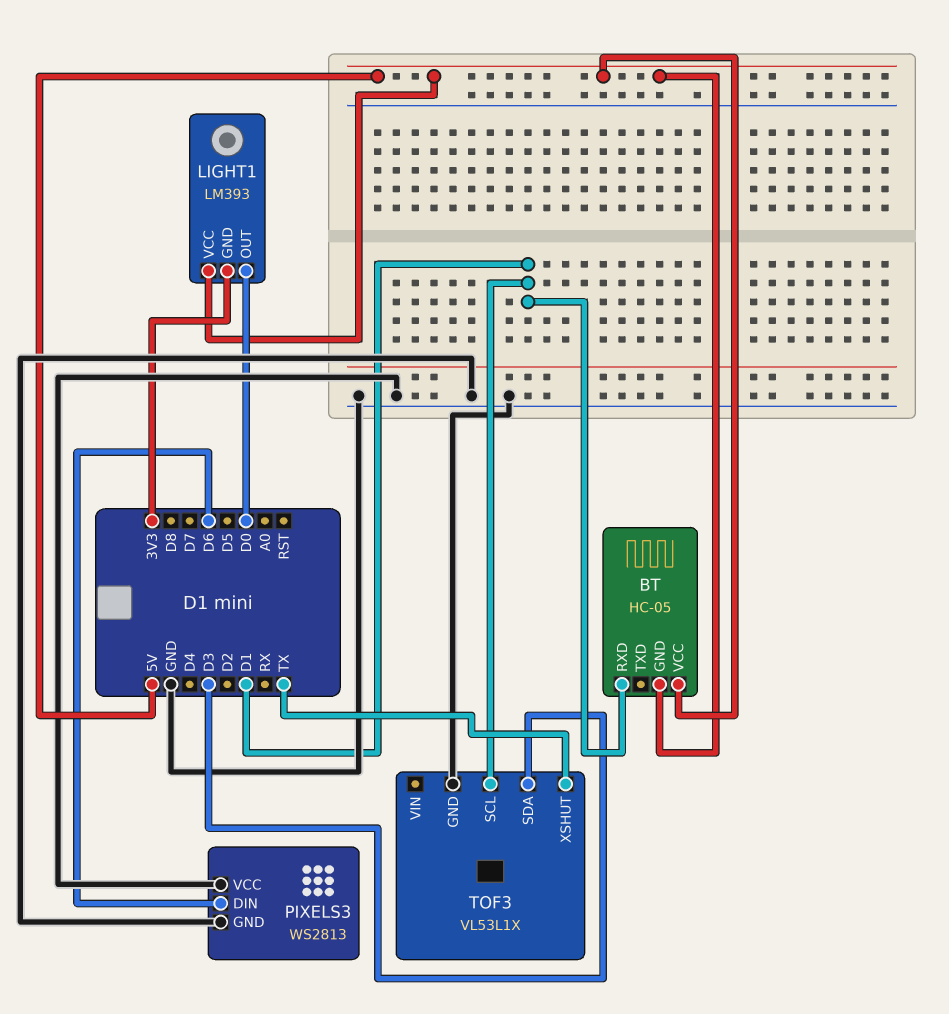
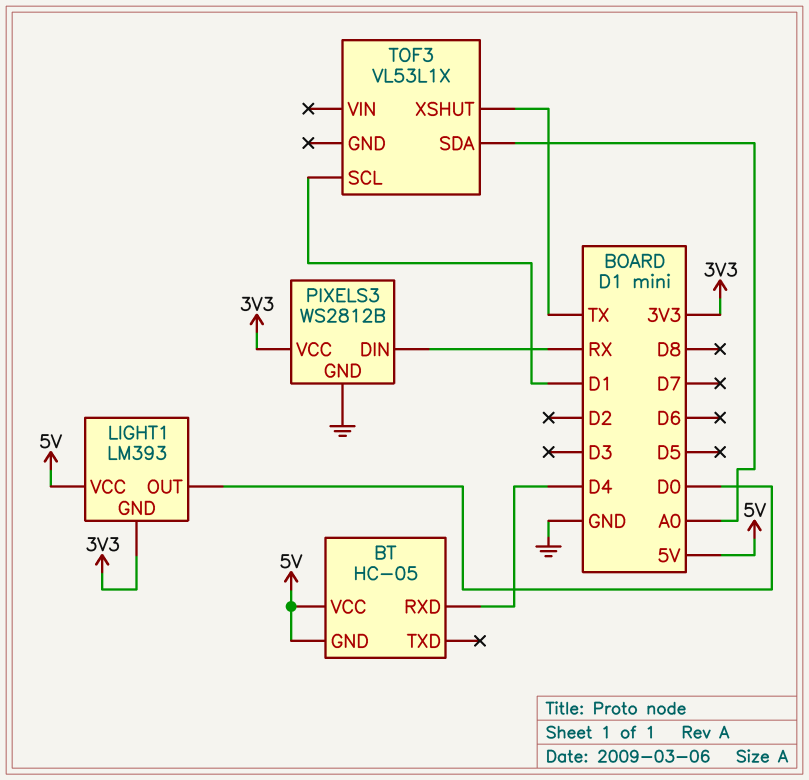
BT pin RXD: D1 -> D4
PIXELS3: WS2813 -> WS2812B
PIXELS3 pin DIN: D6 -> RX
PIXELS3 pin VCC: GND -> 3V3
TOF3 pin GND: GND -> none
TOF3 pin SDA: D3 -> A0

